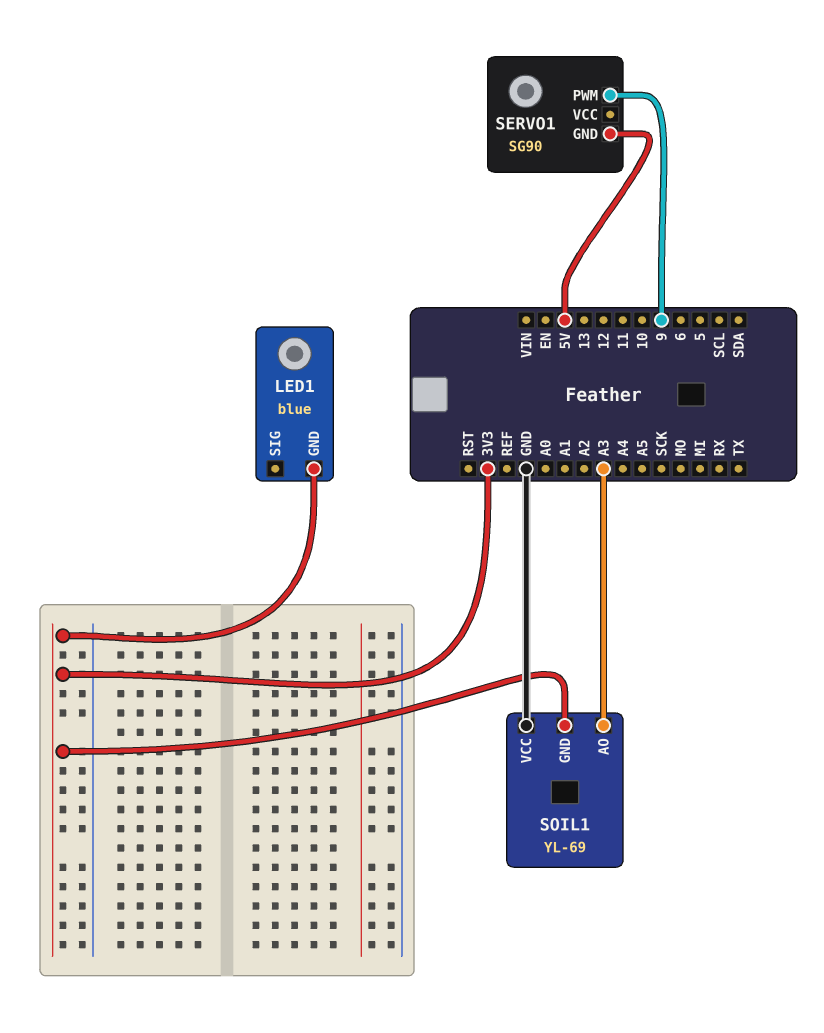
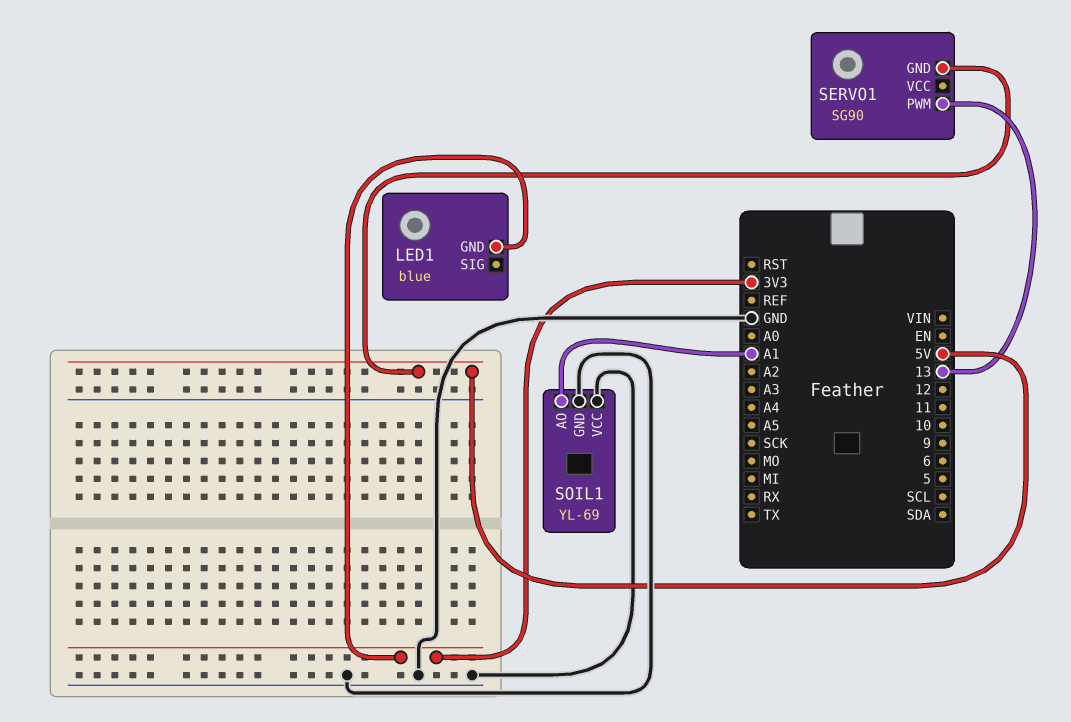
SERVO1 pin PWM: 9 -> 13
SOIL1 pin AO: A3 -> A1
SOIL1 pin GND: 3V3 -> GND

